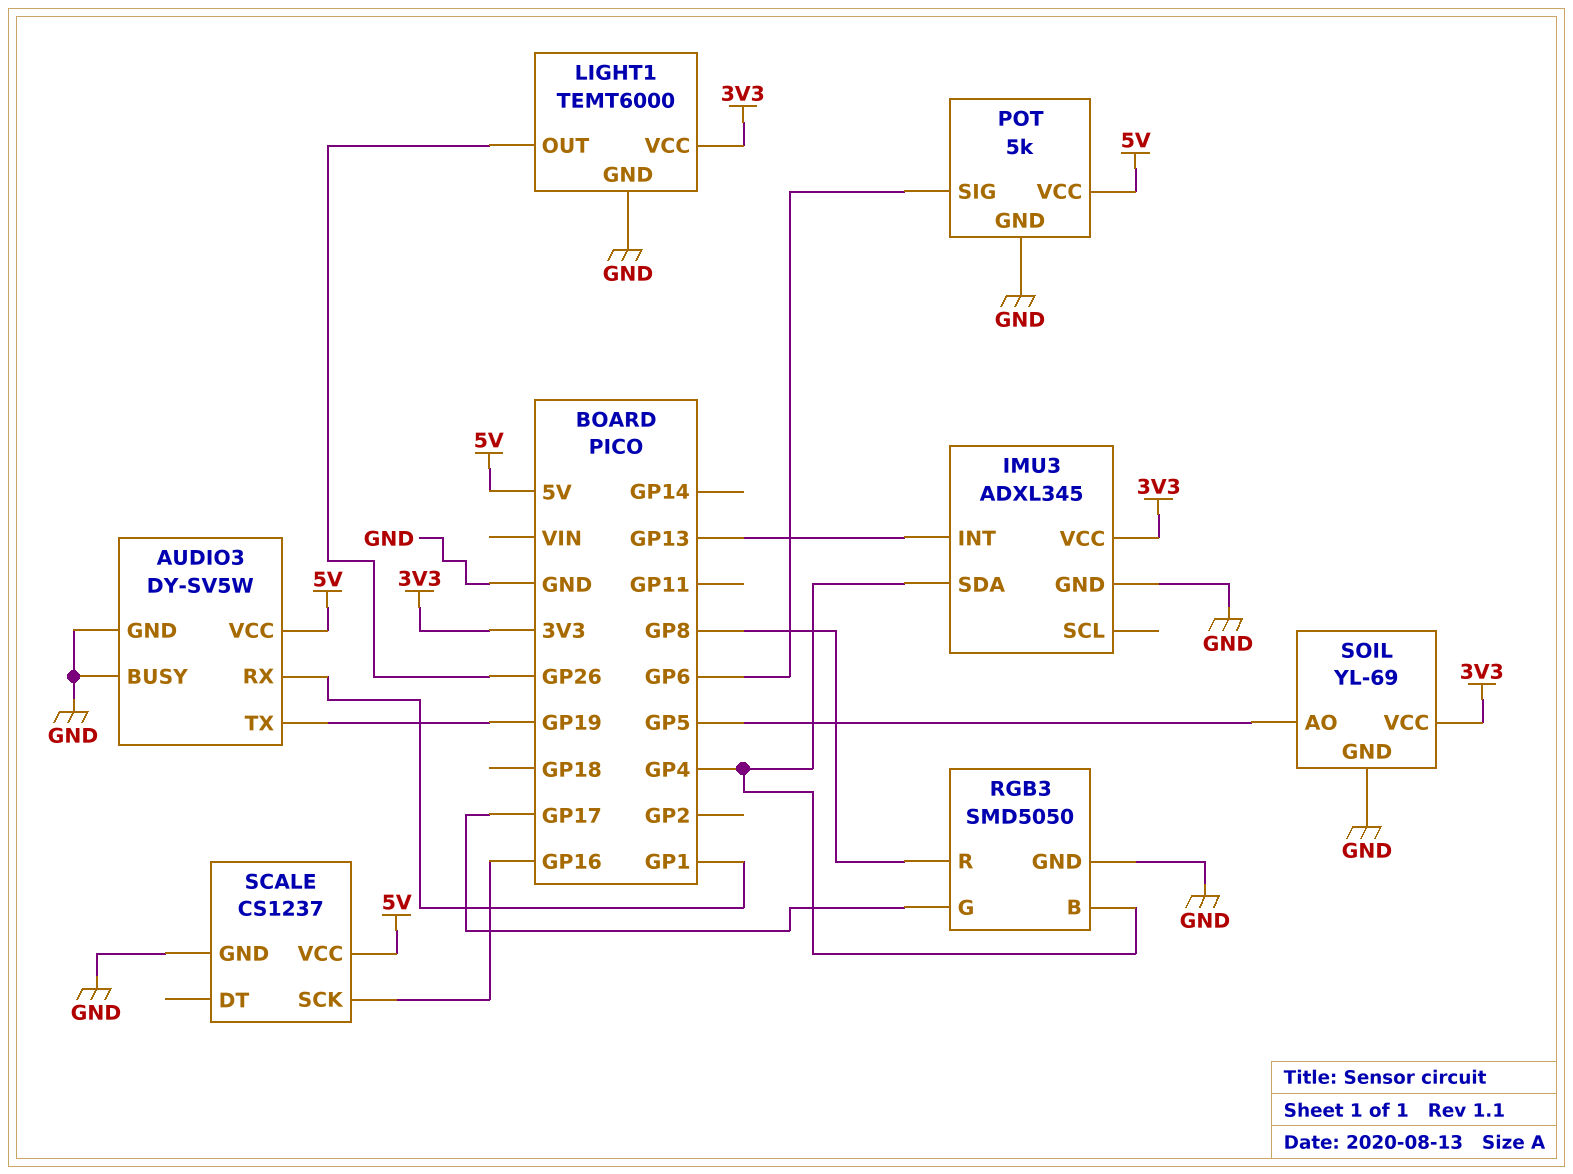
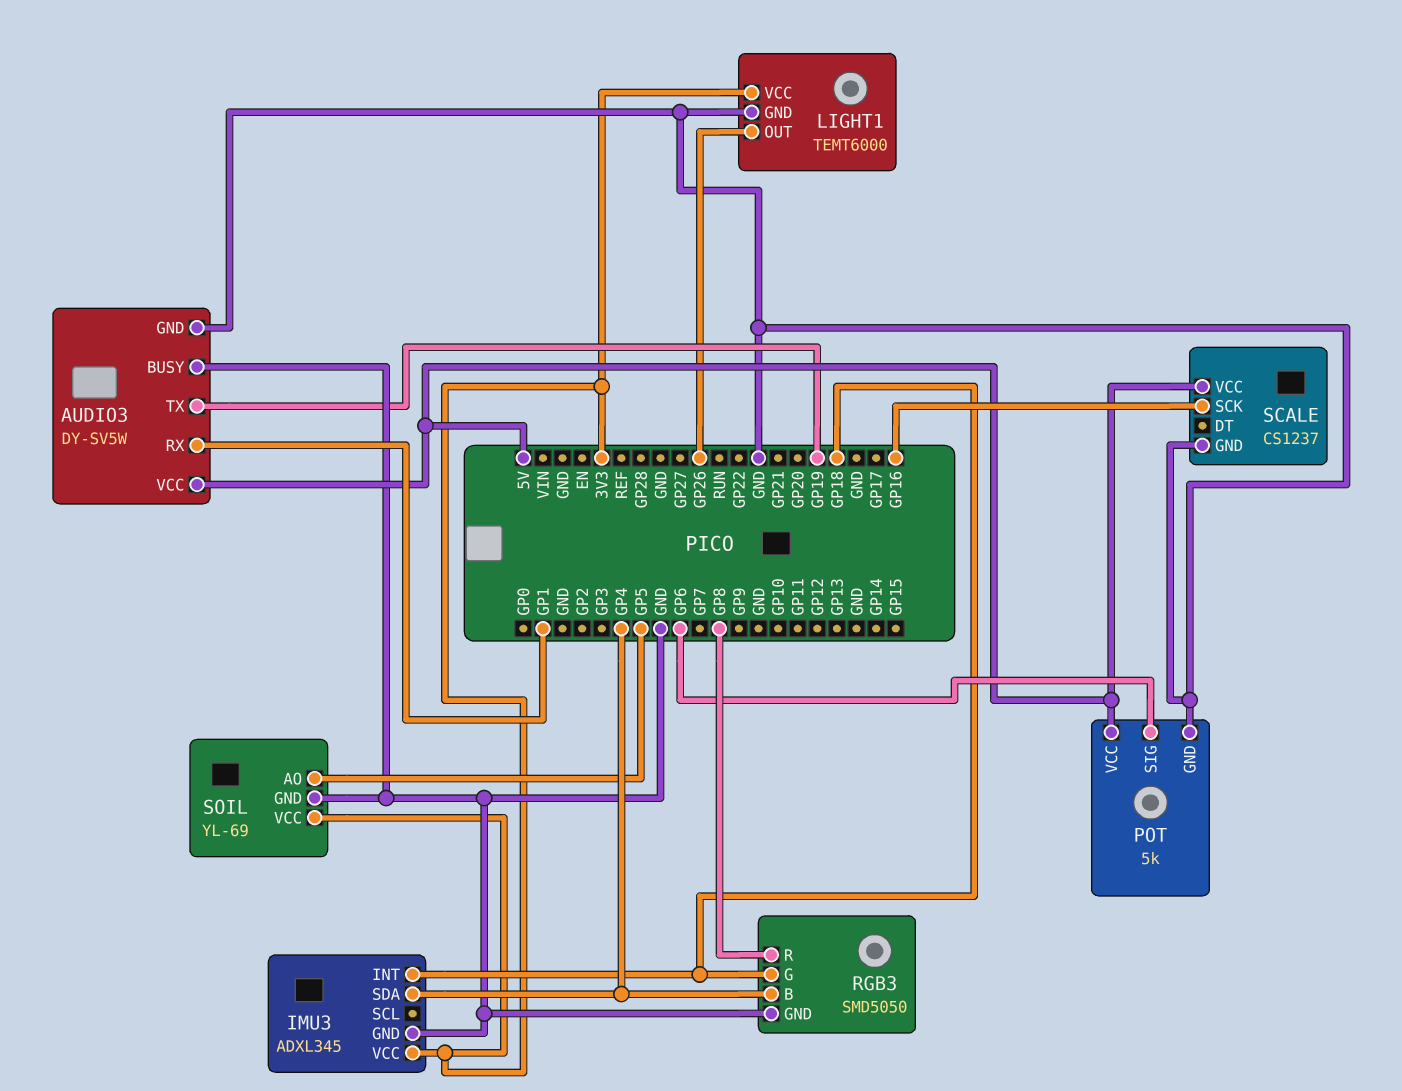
IMU3 pin INT: GP13 -> GP18
RGB3 pin G: GP17 -> GP18

